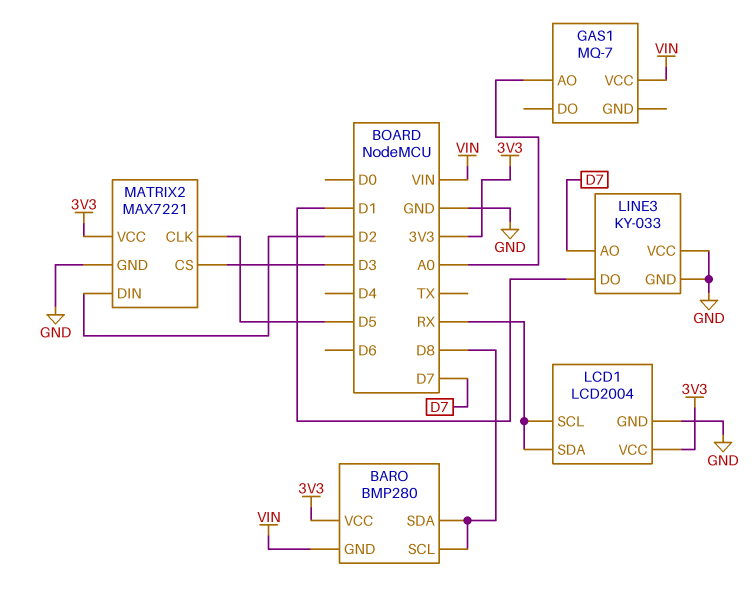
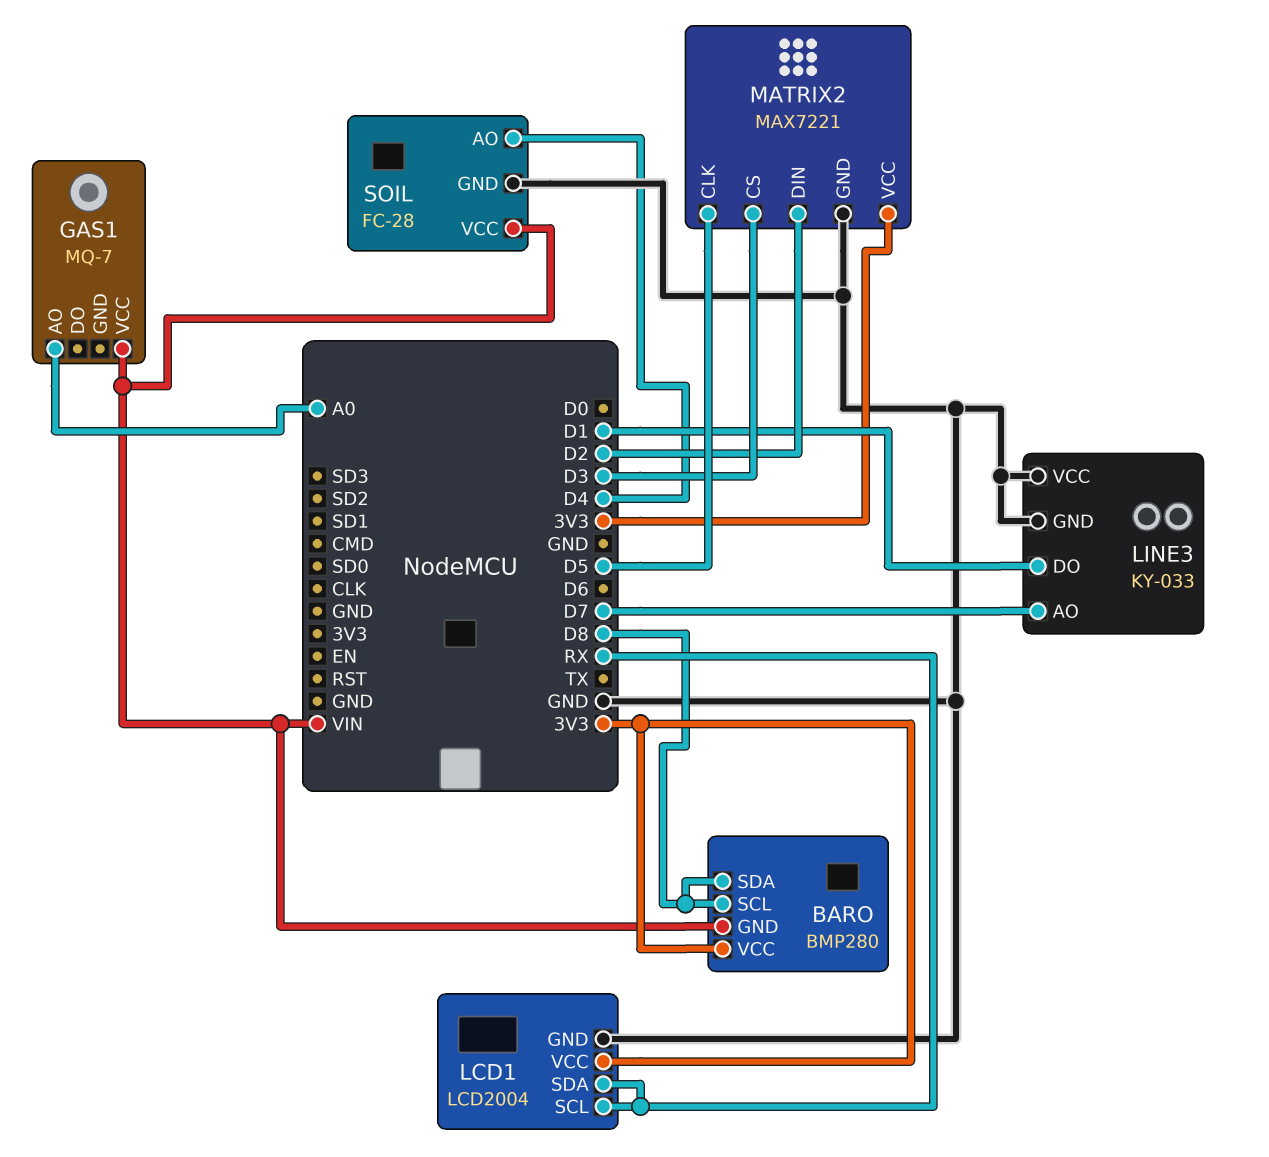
SOIL: none -> FC-28
SOIL pin AO: none -> D4
SOIL pin GND: none -> GND
SOIL pin VCC: none -> VIN

